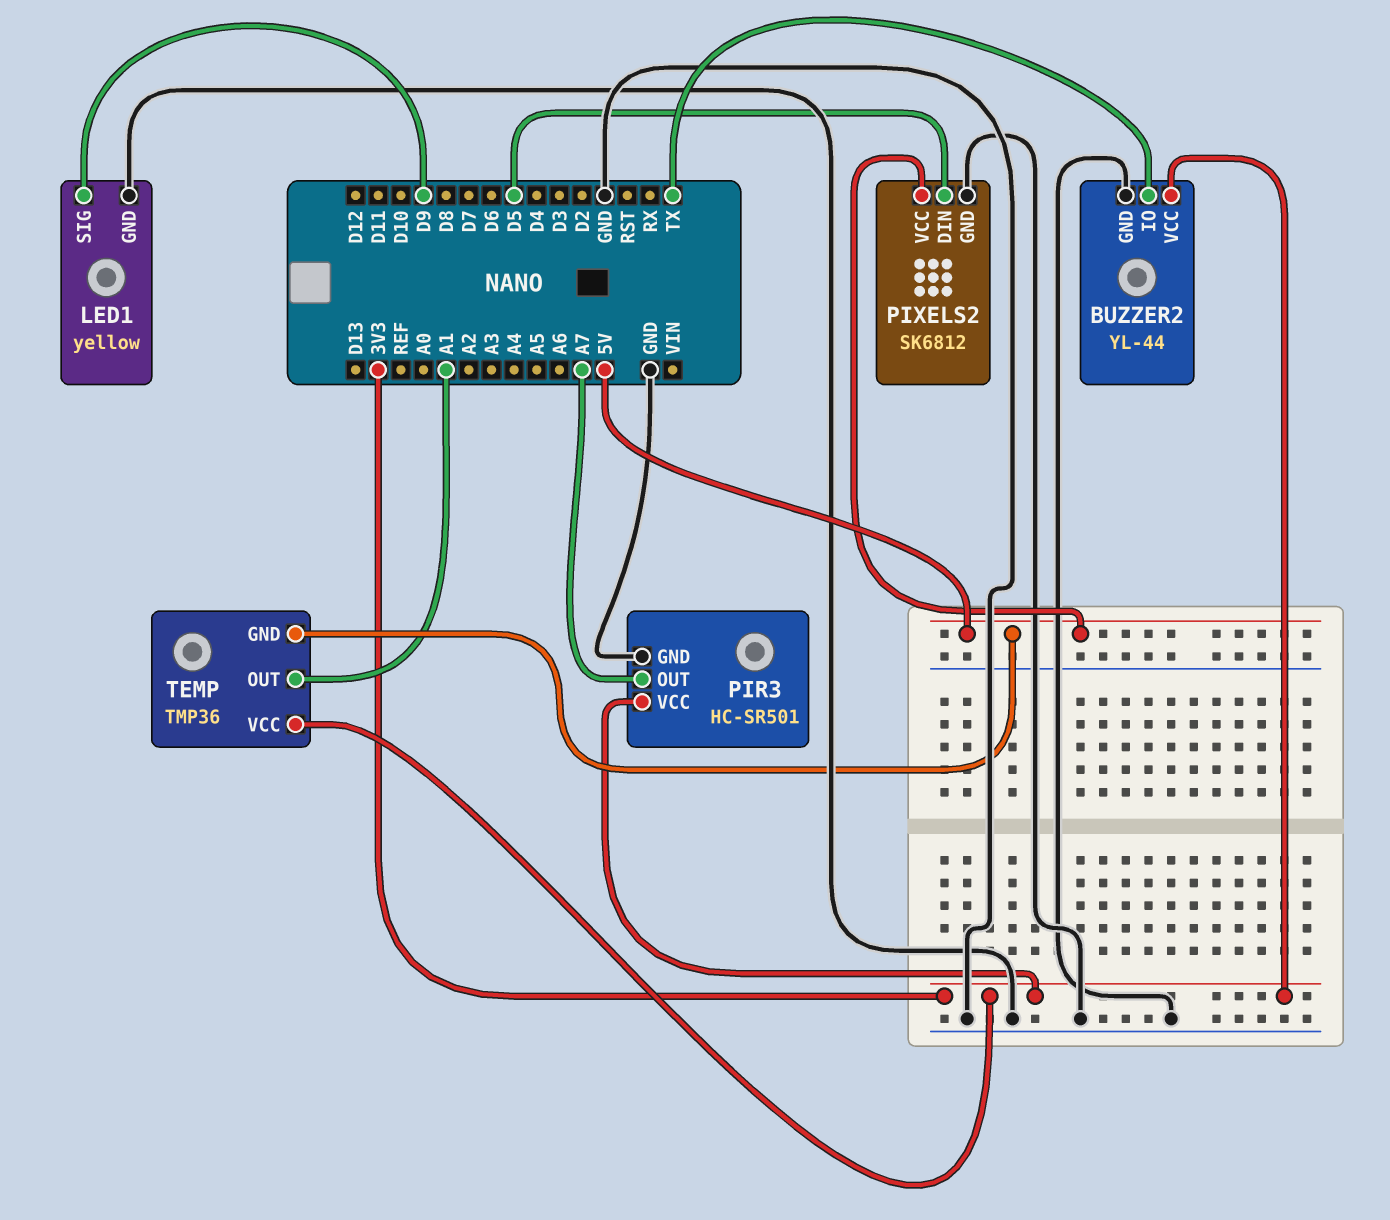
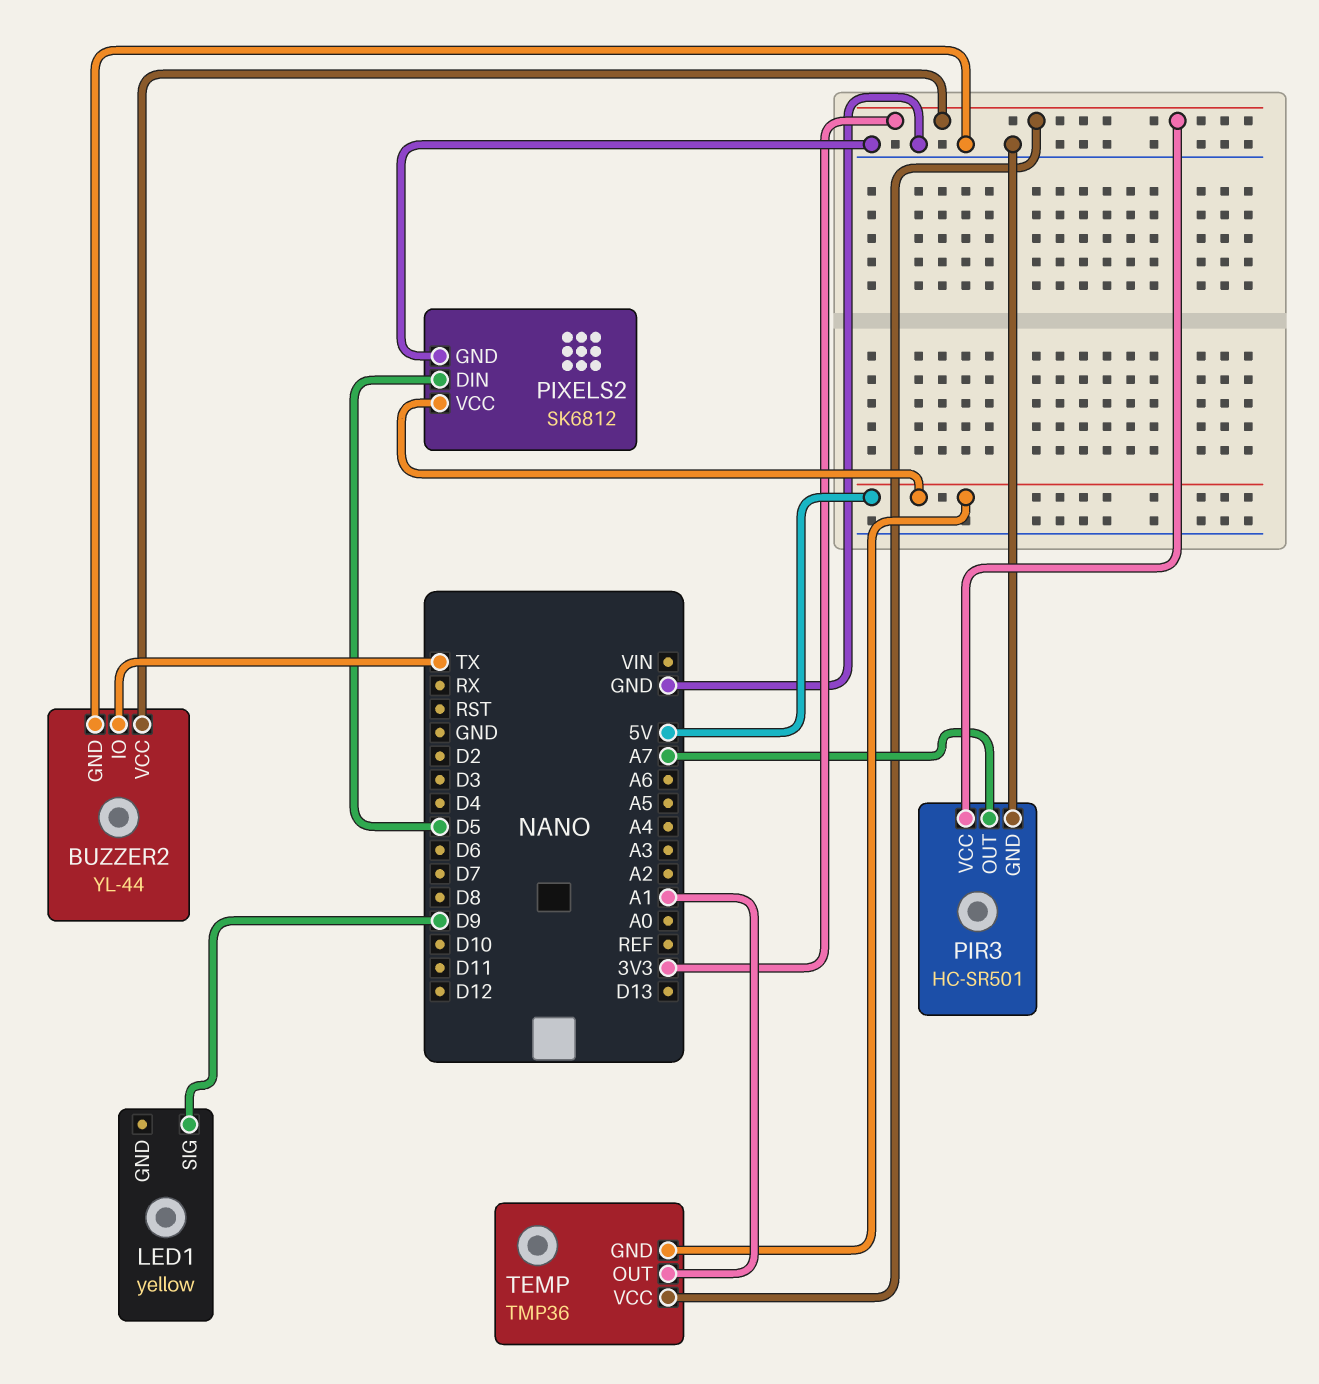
LED1 pin GND: GND -> none

